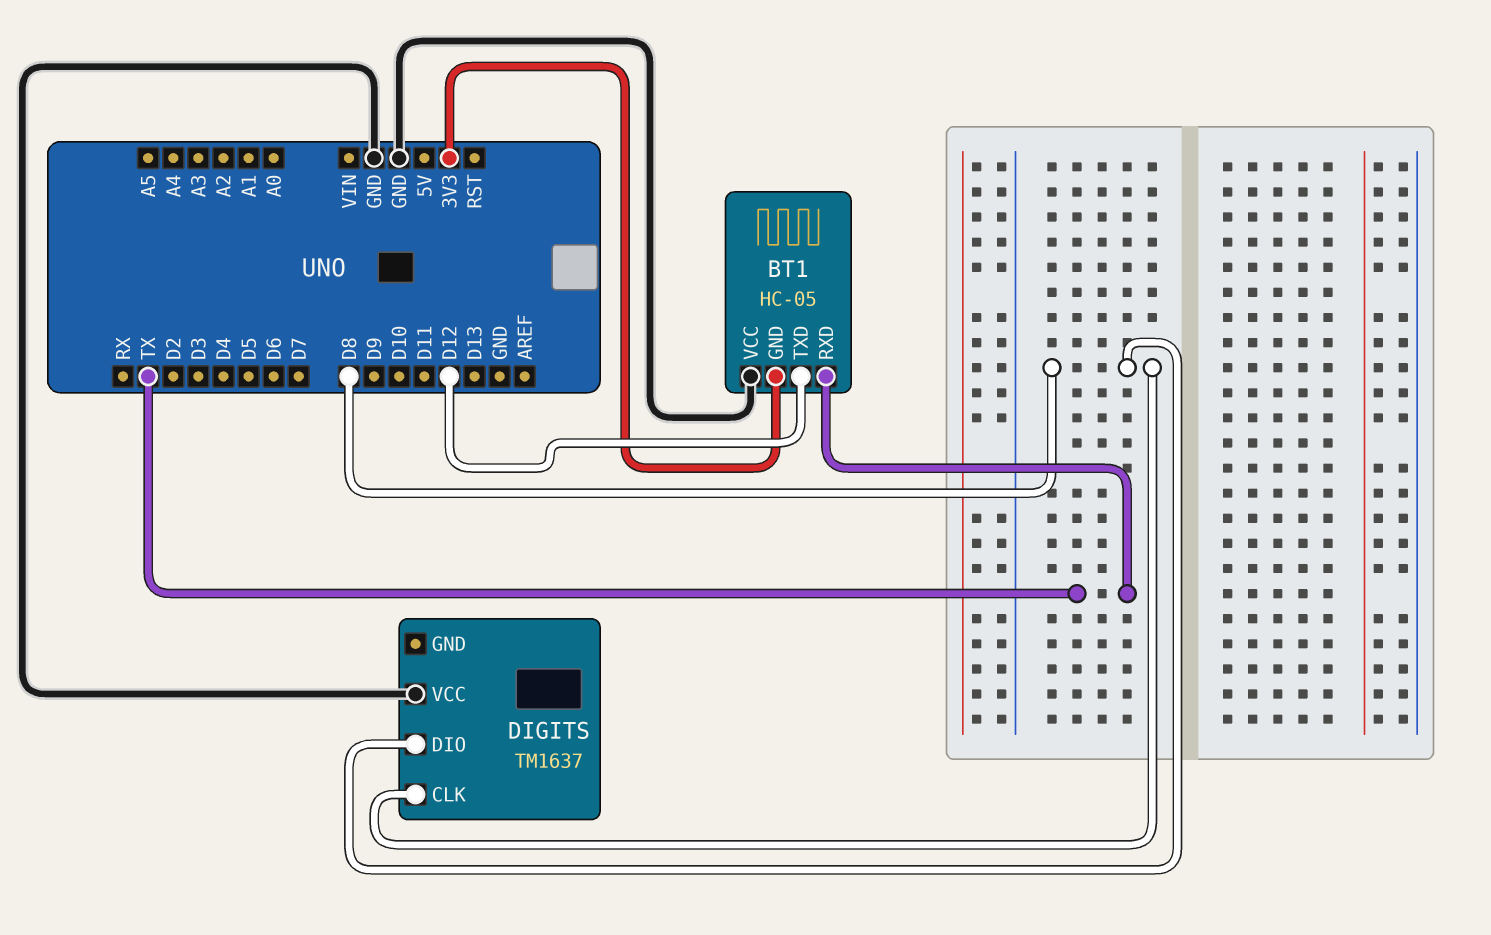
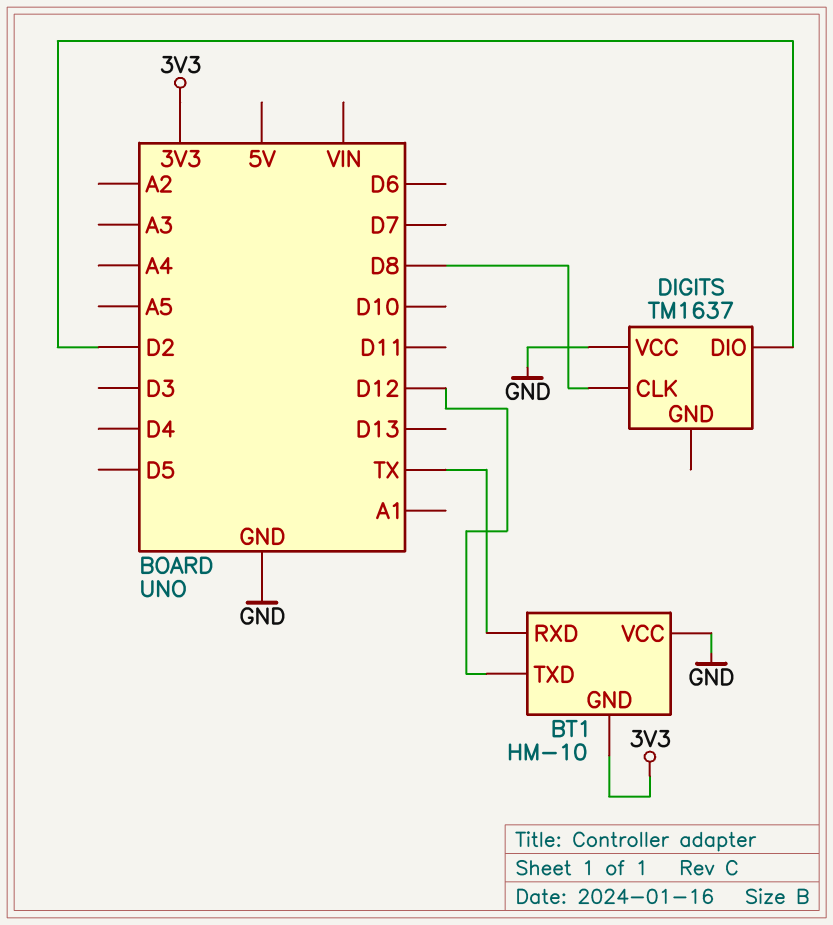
BT1: HC-05 -> HM-10
DIGITS pin DIO: D8 -> D2

